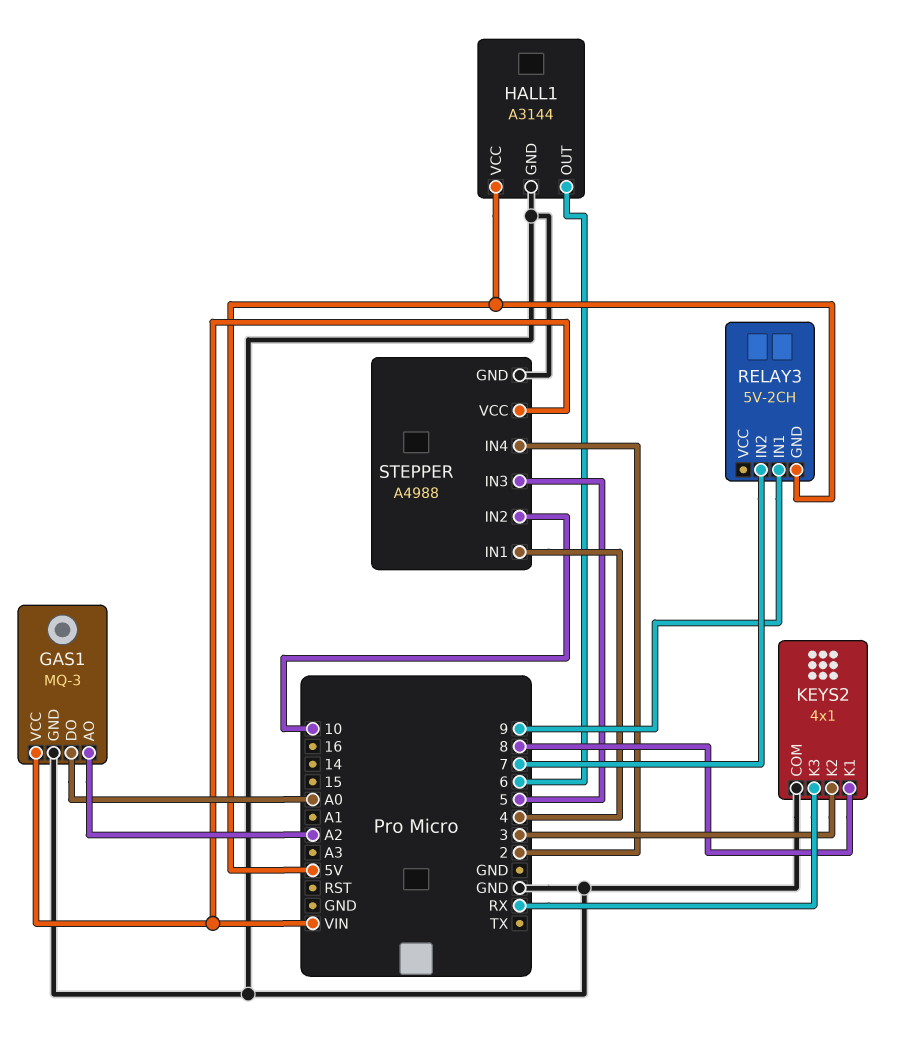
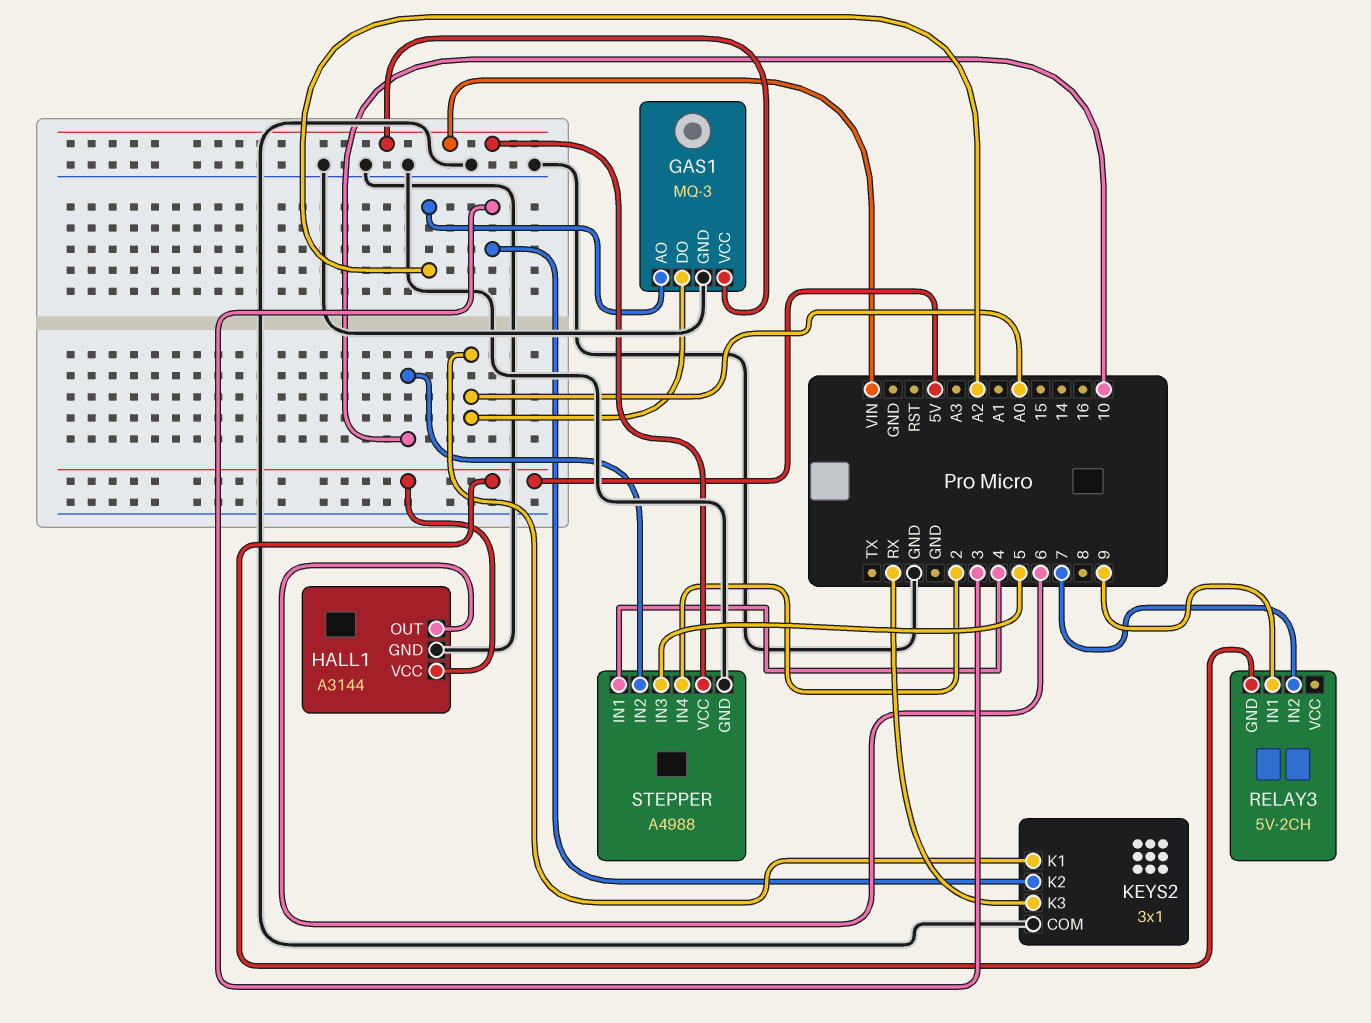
KEYS2: 4x1 -> 3x1
KEYS2 pin K1: 8 -> A0

